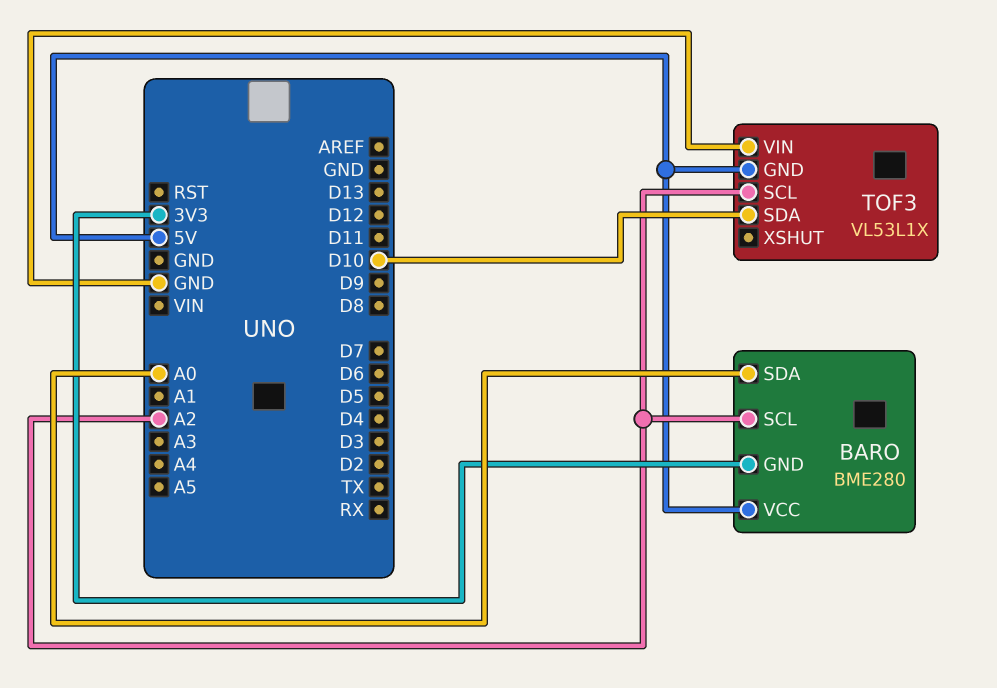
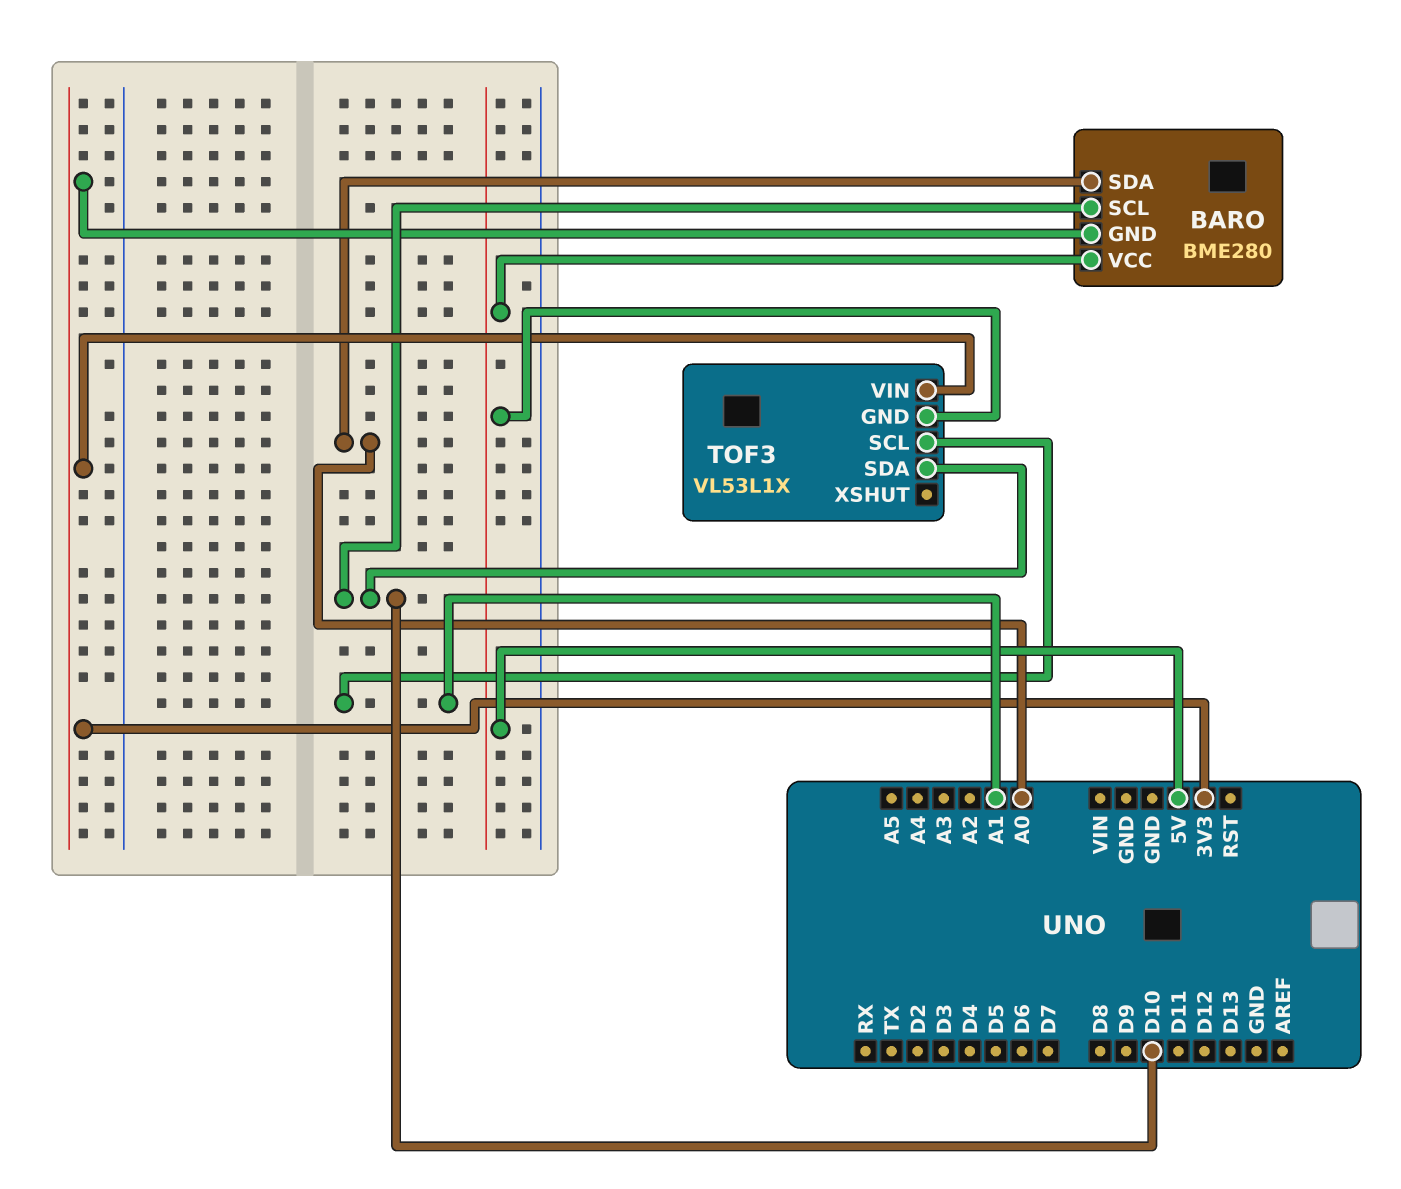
BARO pin SCL: A2 -> D10
TOF3 pin SCL: A2 -> A1
TOF3 pin VIN: GND -> 3V3

